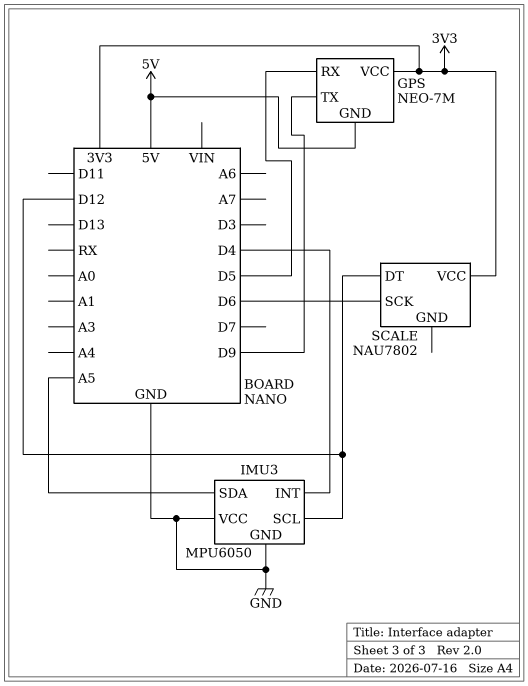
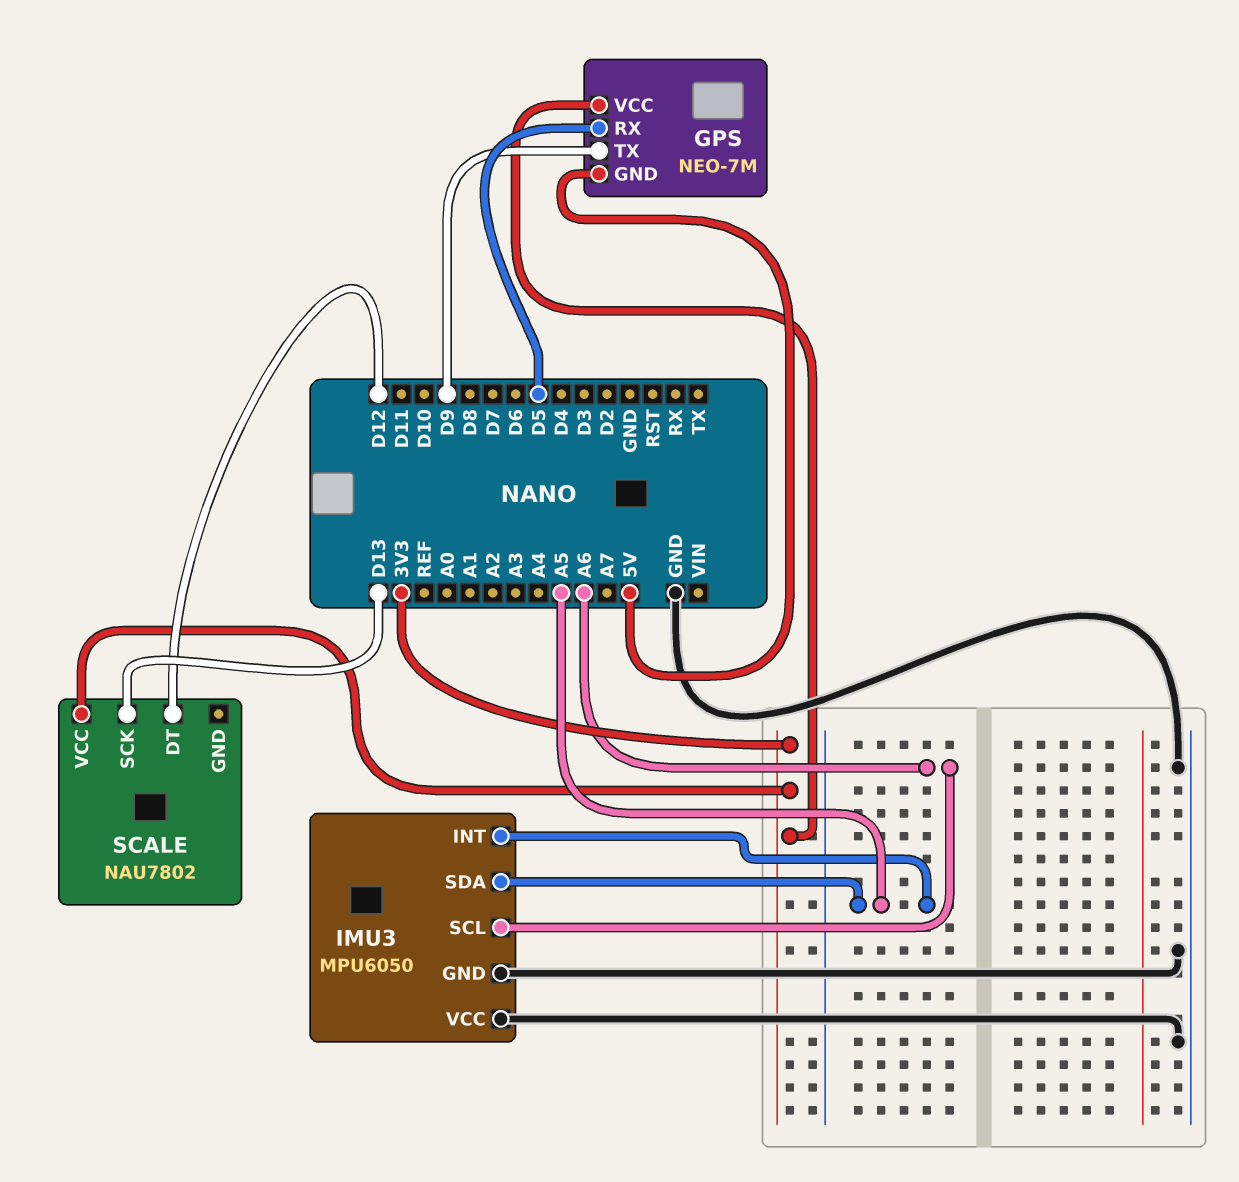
IMU3 pin INT: D4 -> A5
IMU3 pin SCL: D12 -> A6
SCALE pin SCK: D6 -> D13

